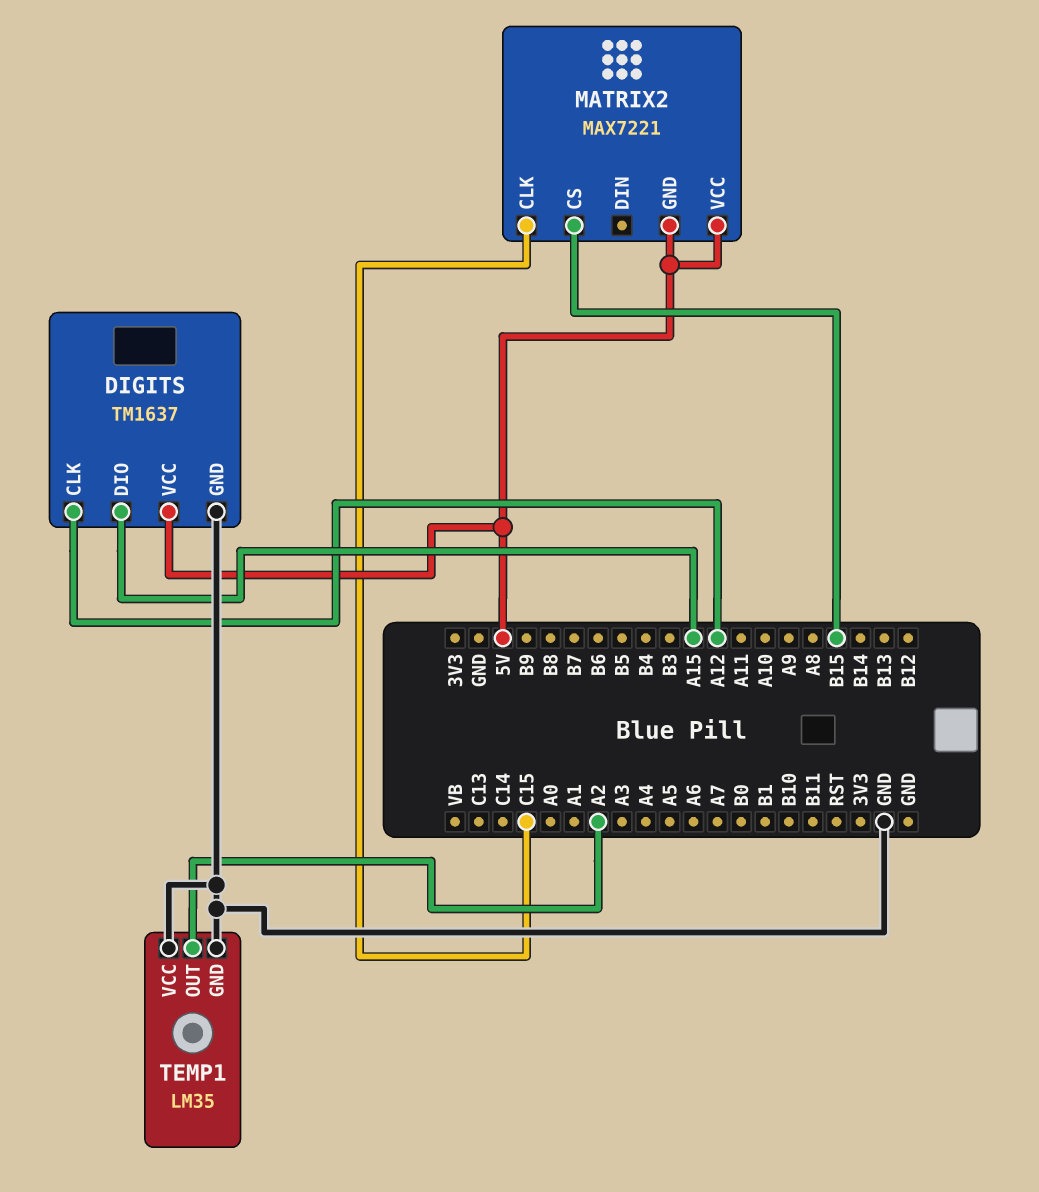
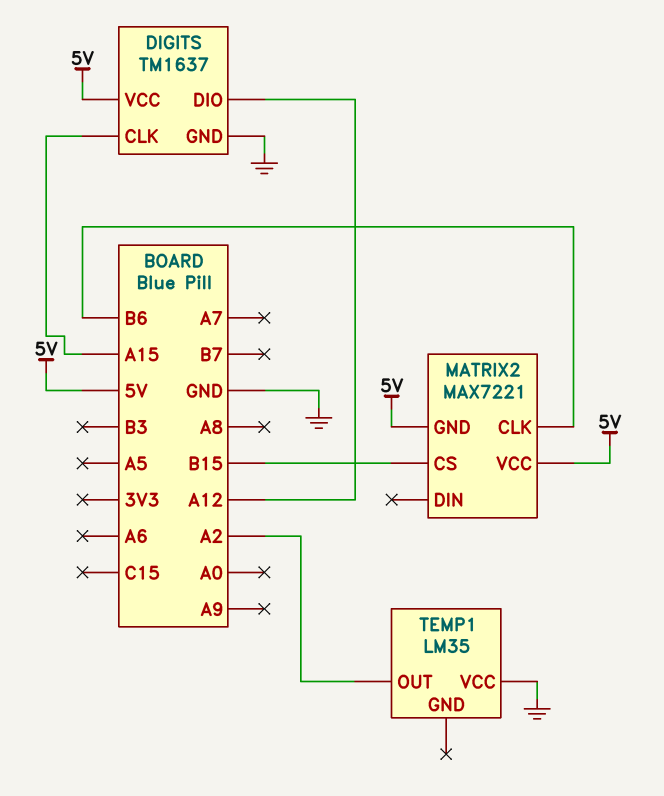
DIGITS pin CLK: A12 -> A15
DIGITS pin DIO: A15 -> A12
MATRIX2 pin CLK: C15 -> B6
TEMP1 pin GND: GND -> none

